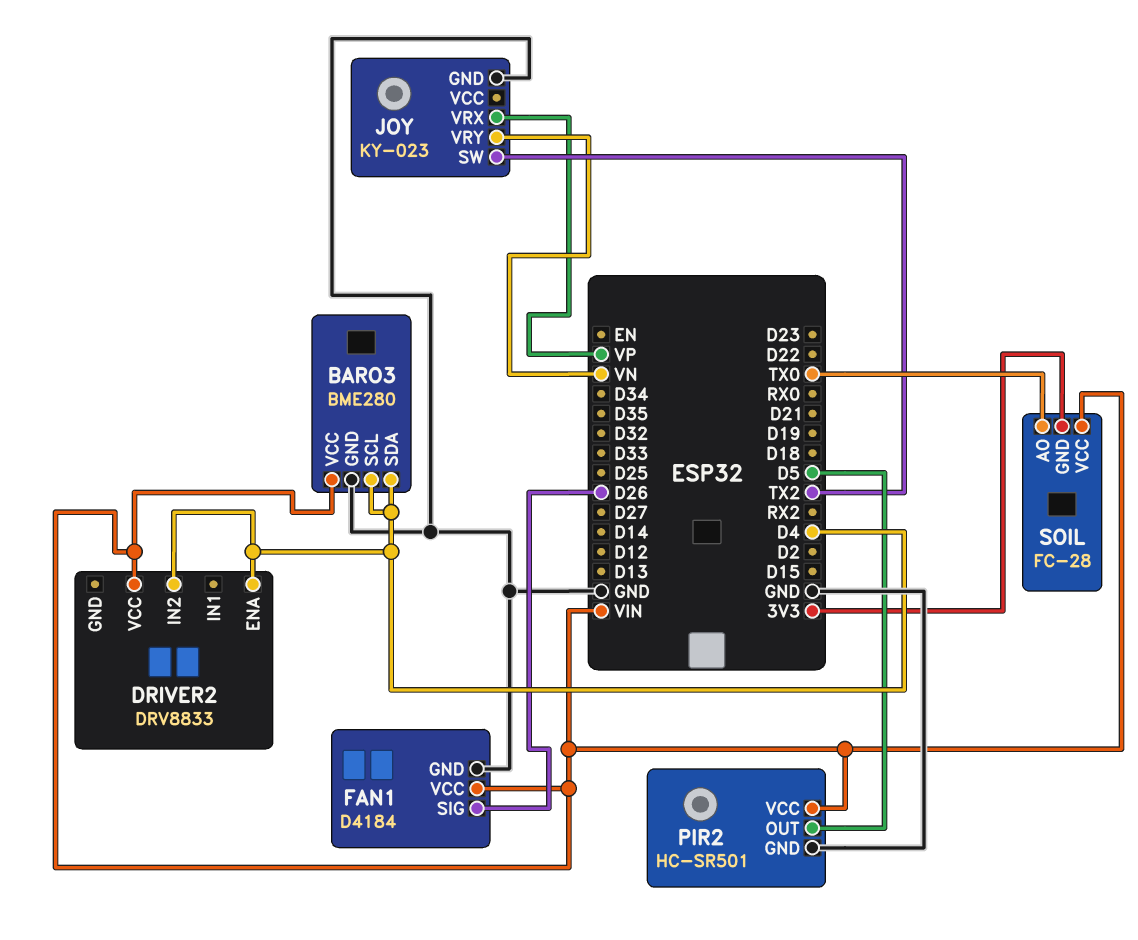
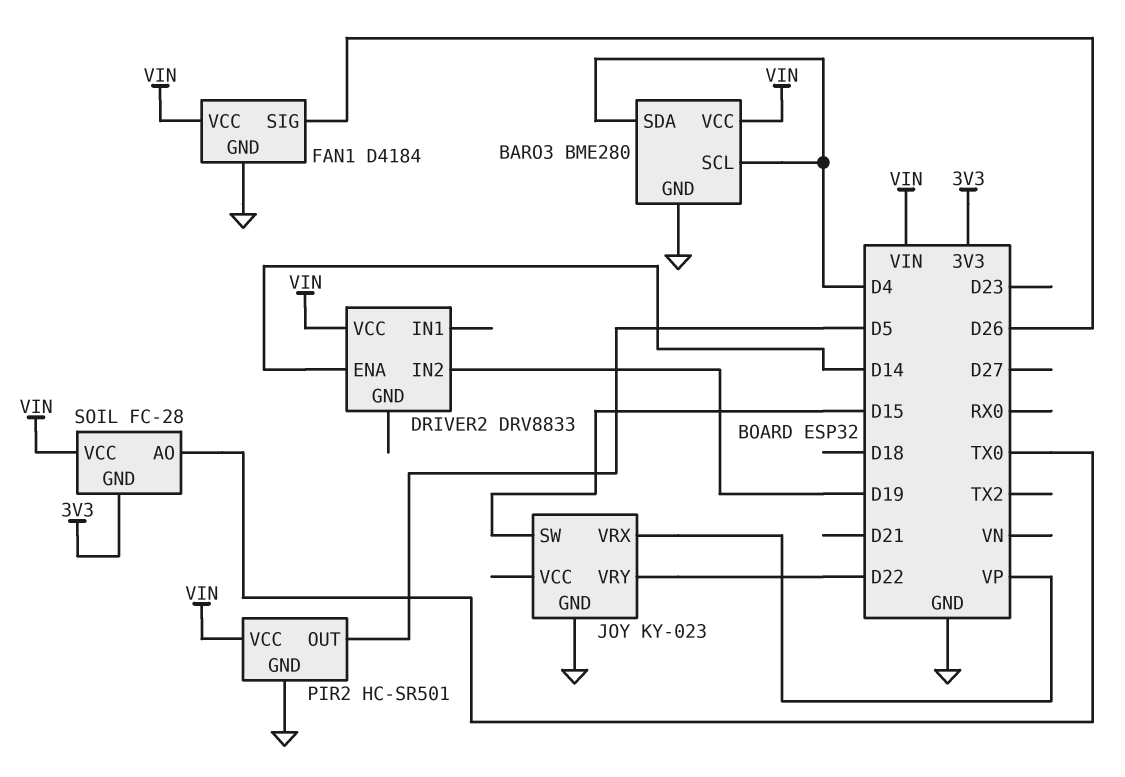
DRIVER2 pin ENA: D4 -> D14
DRIVER2 pin IN2: D4 -> D19
JOY pin SW: TX2 -> D15
JOY pin VRY: VN -> D22

